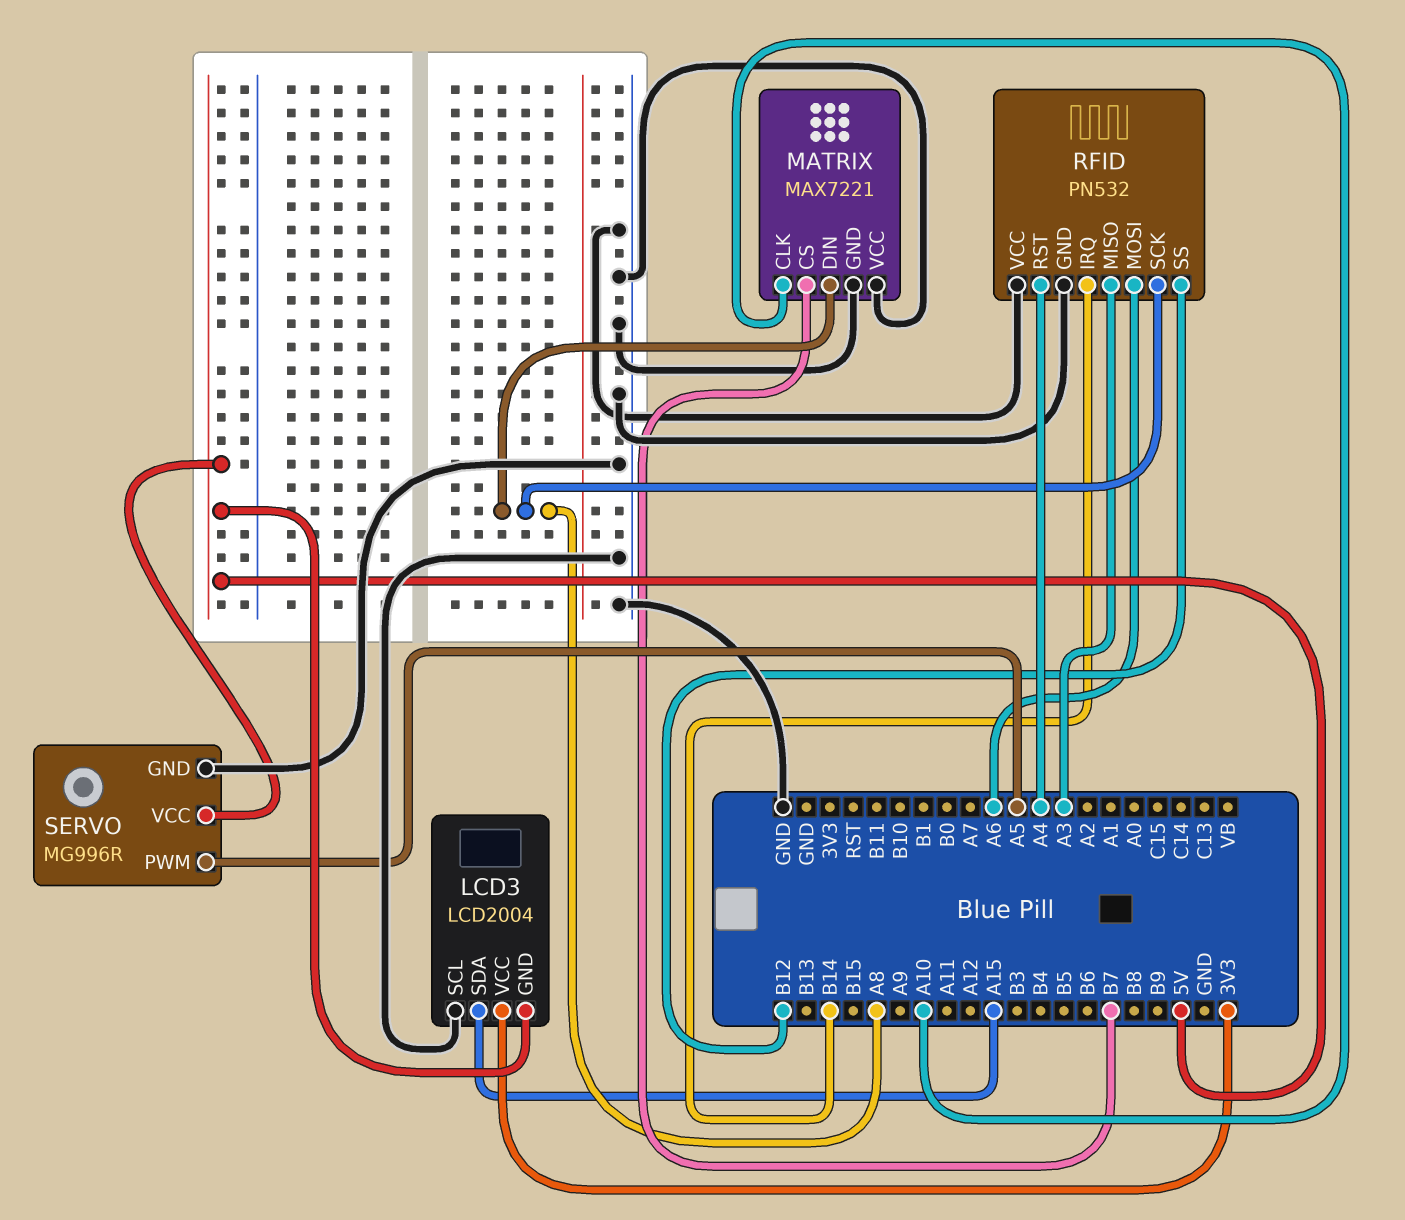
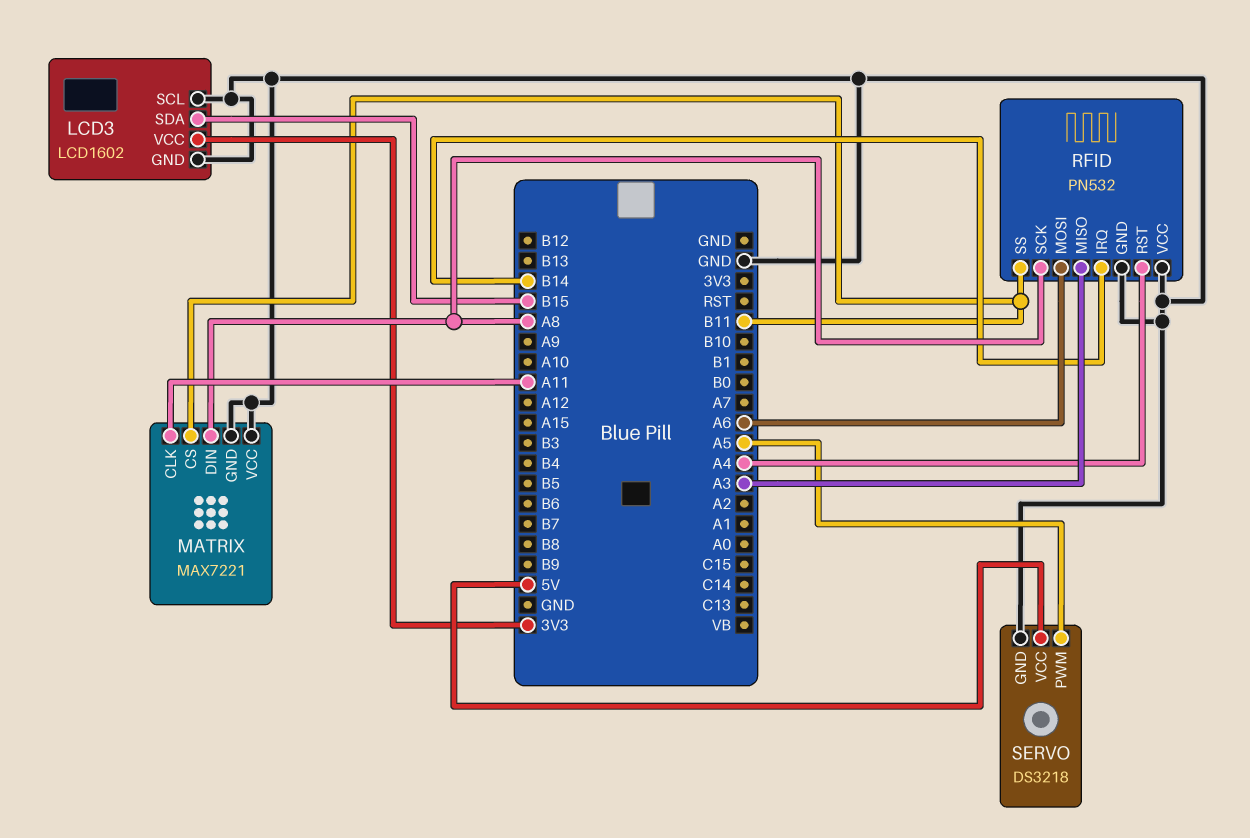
LCD3: LCD2004 -> LCD1602
LCD3 pin GND: 5V -> GND
LCD3 pin SDA: A15 -> B15
MATRIX pin CLK: A10 -> A11
MATRIX pin CS: B7 -> B11
RFID pin SS: B12 -> B11
SERVO: MG996R -> DS3218

